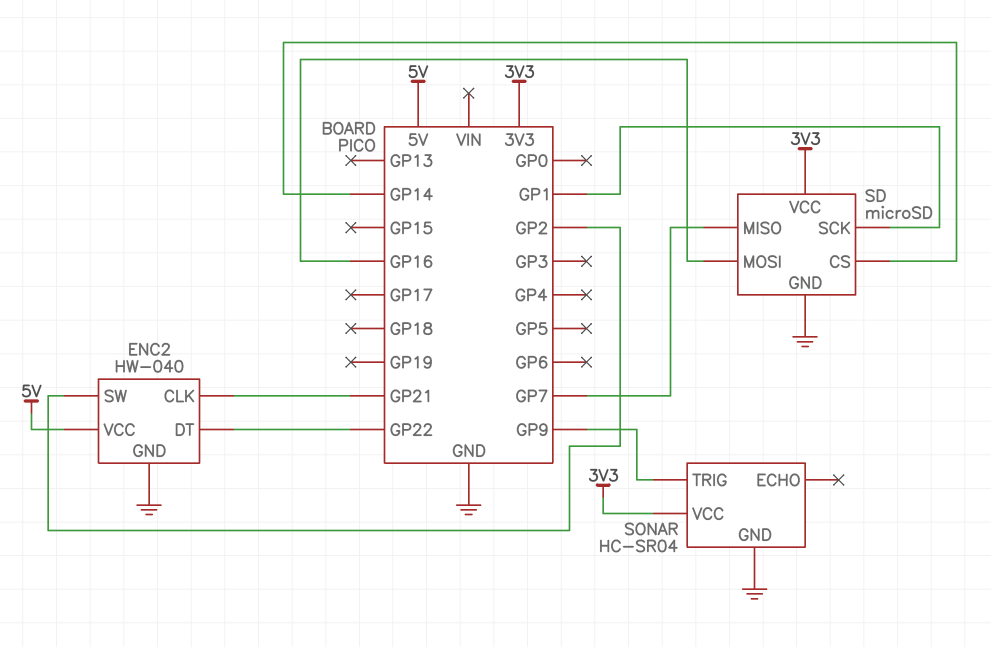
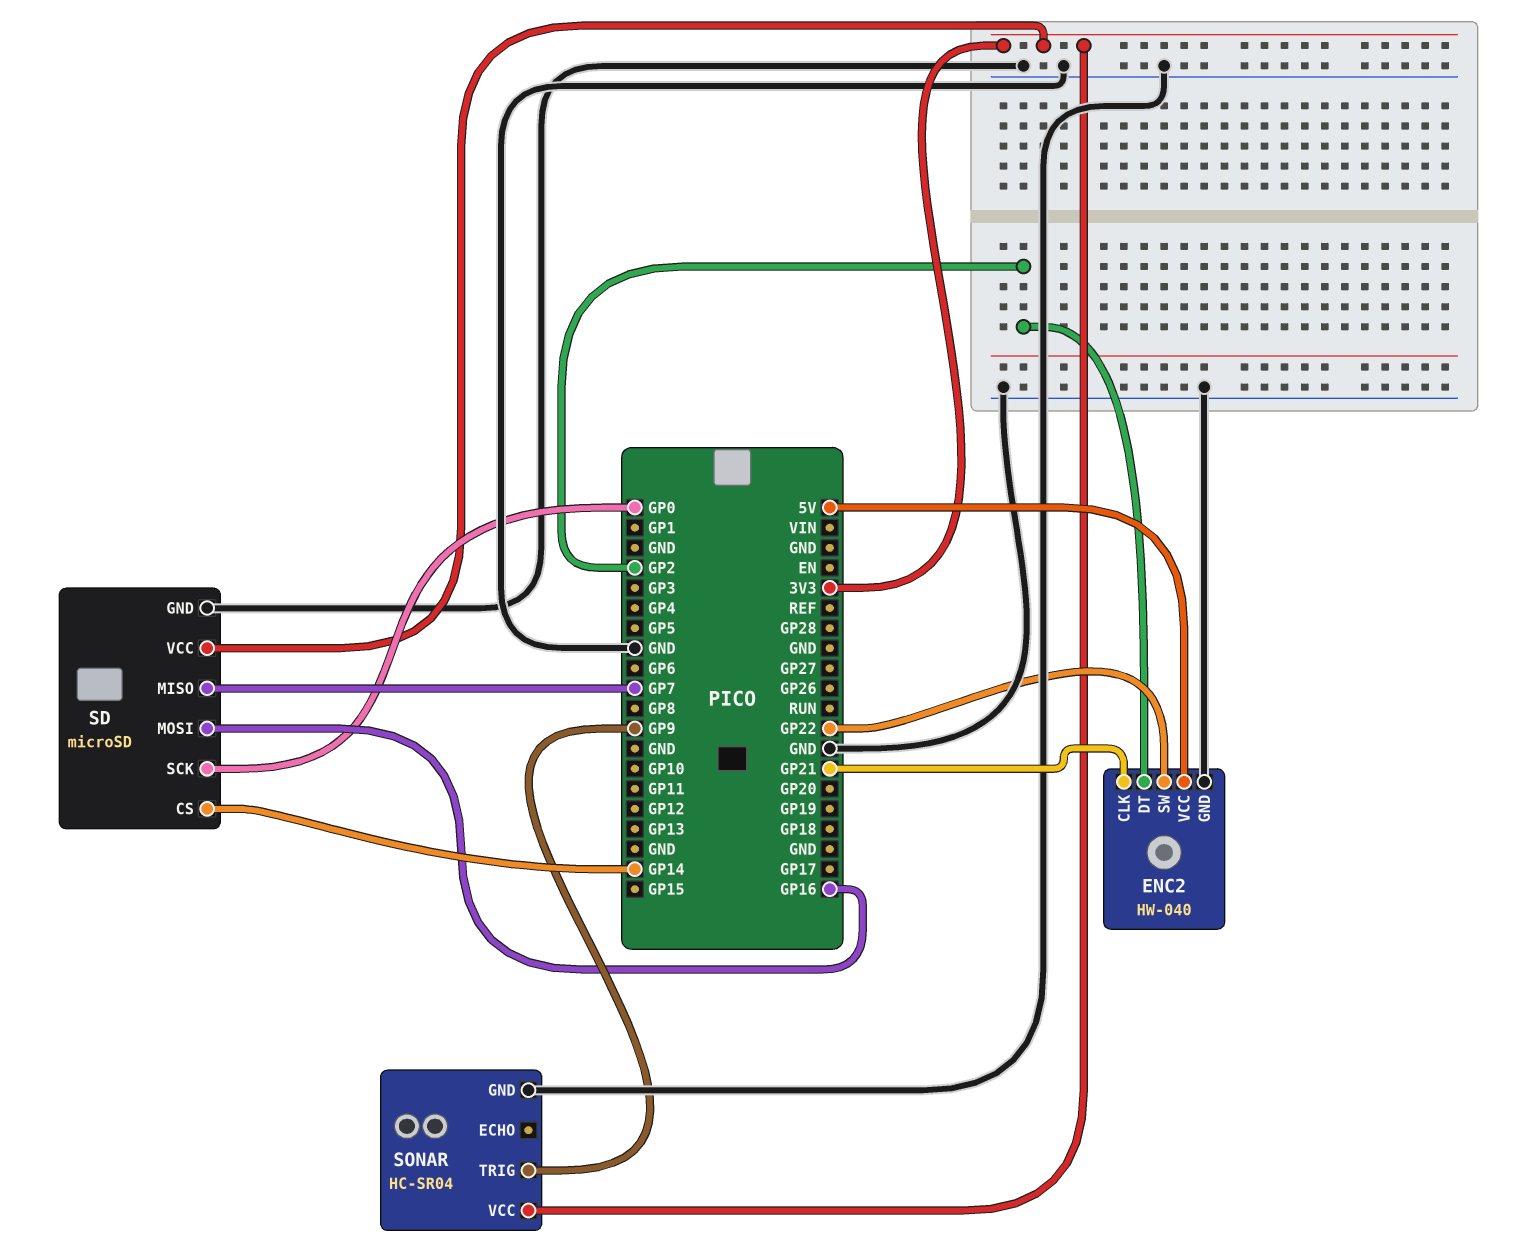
ENC2 pin DT: GP22 -> GP2
ENC2 pin SW: GP2 -> GP22
SD pin SCK: GP1 -> GP0

